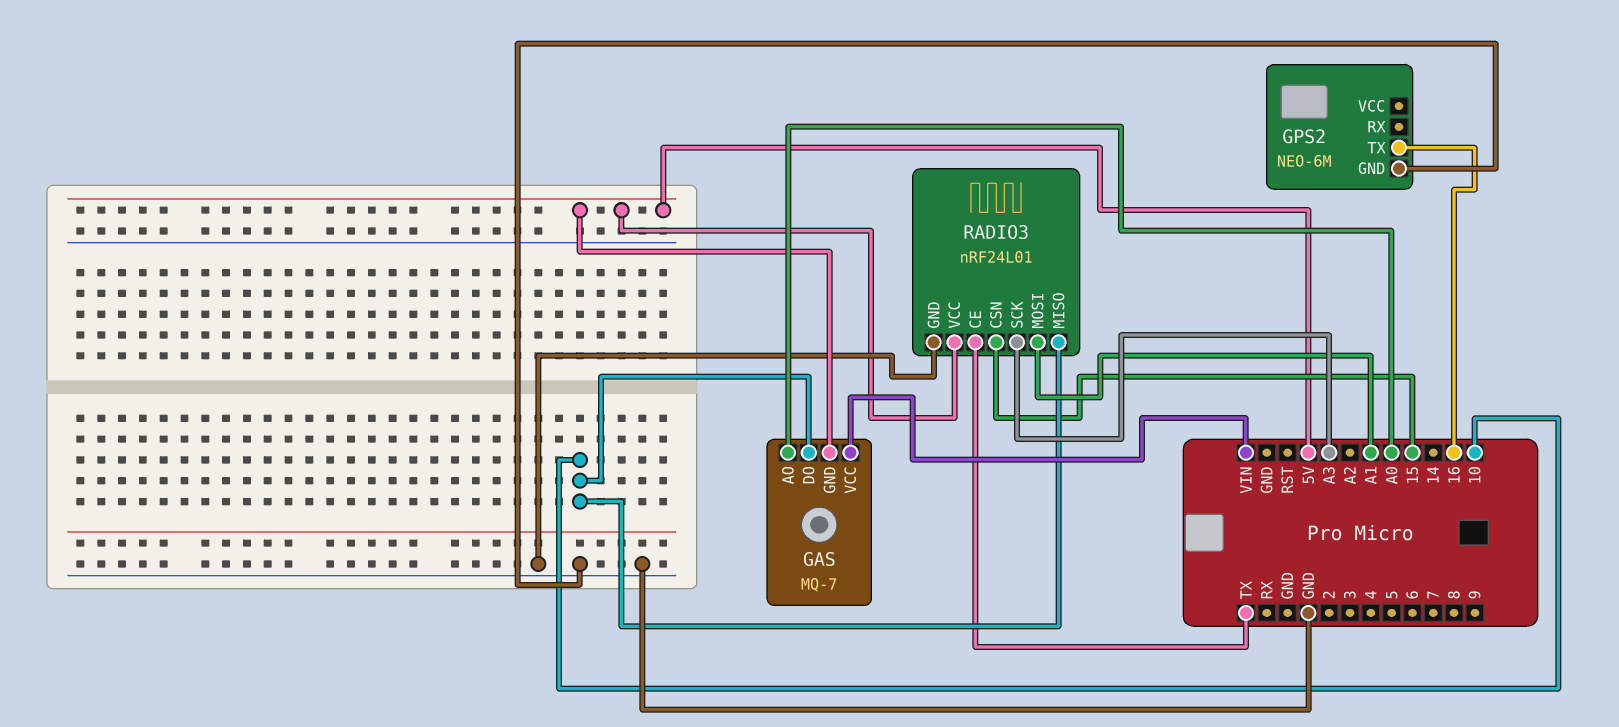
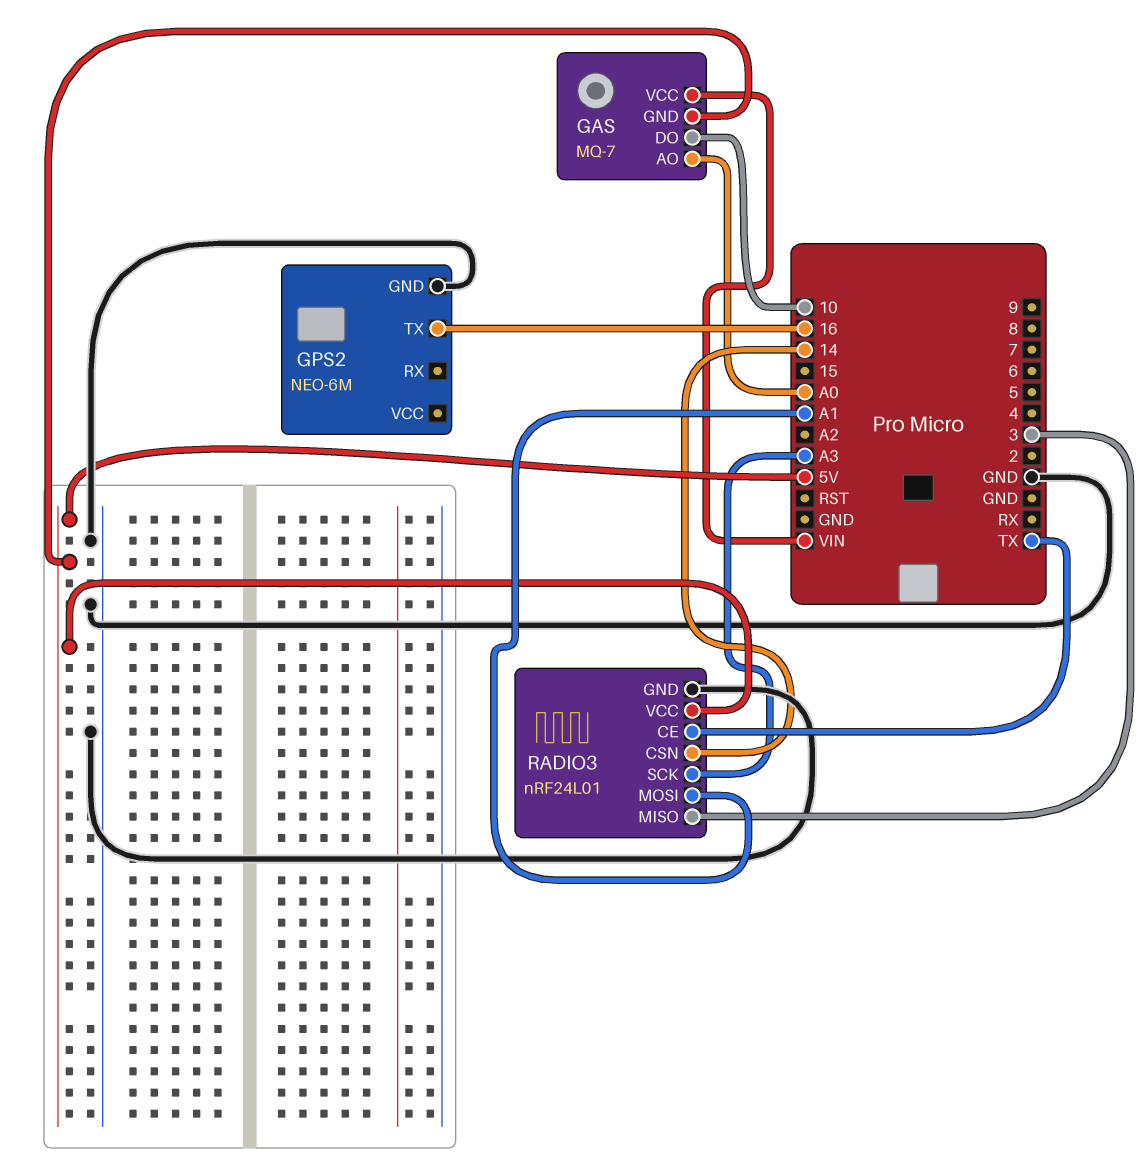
RADIO3 pin CSN: 15 -> 14
RADIO3 pin MISO: 10 -> 3

